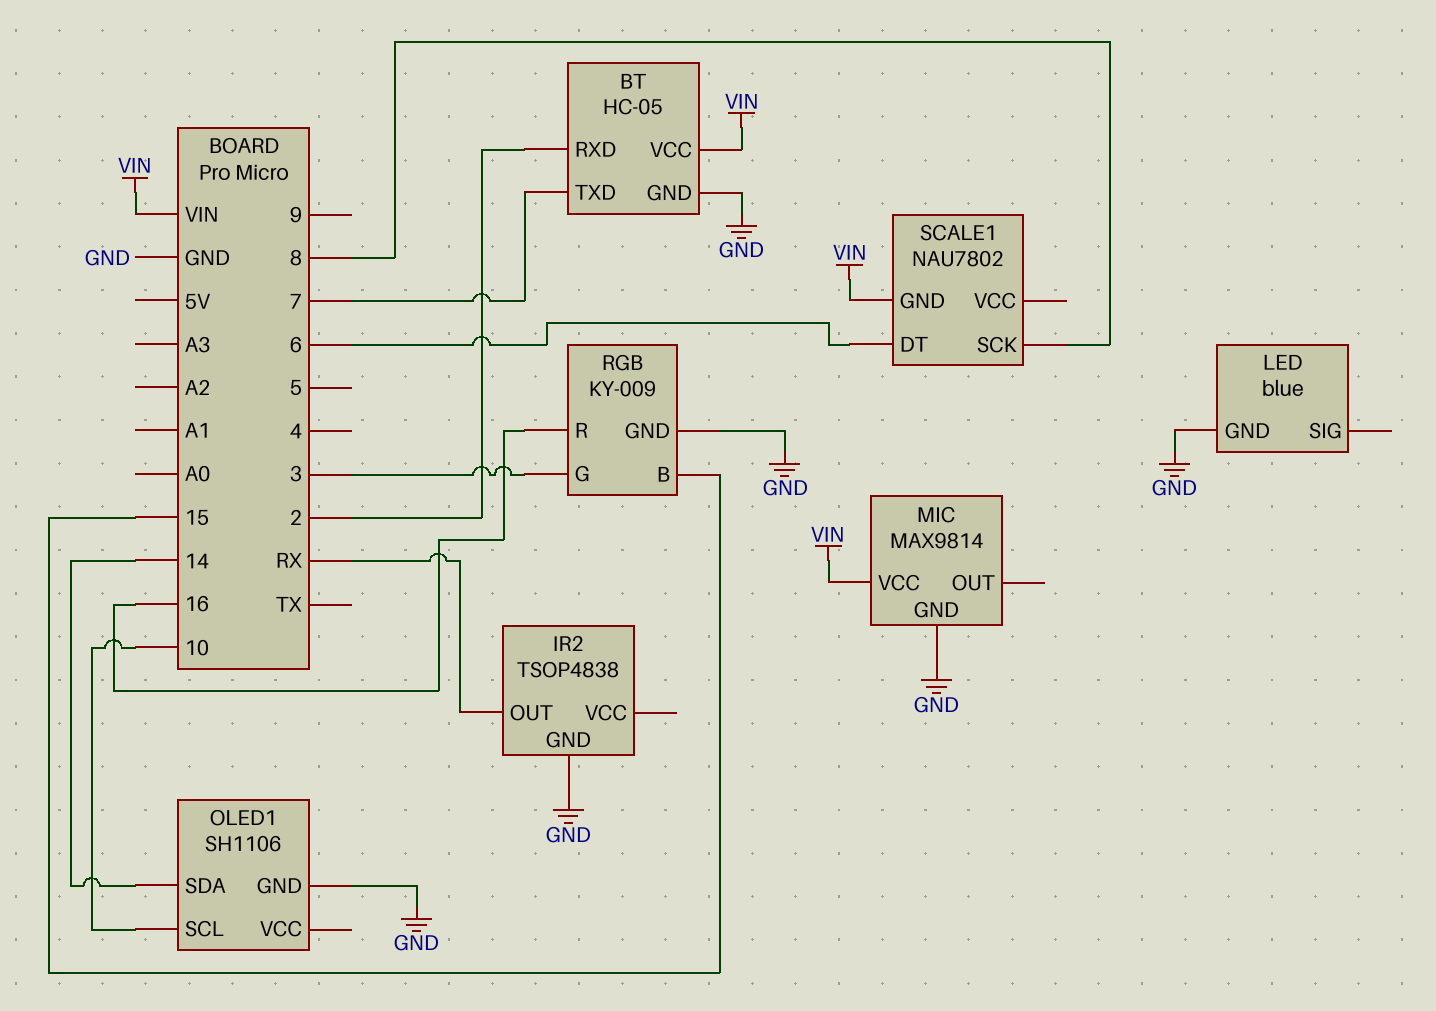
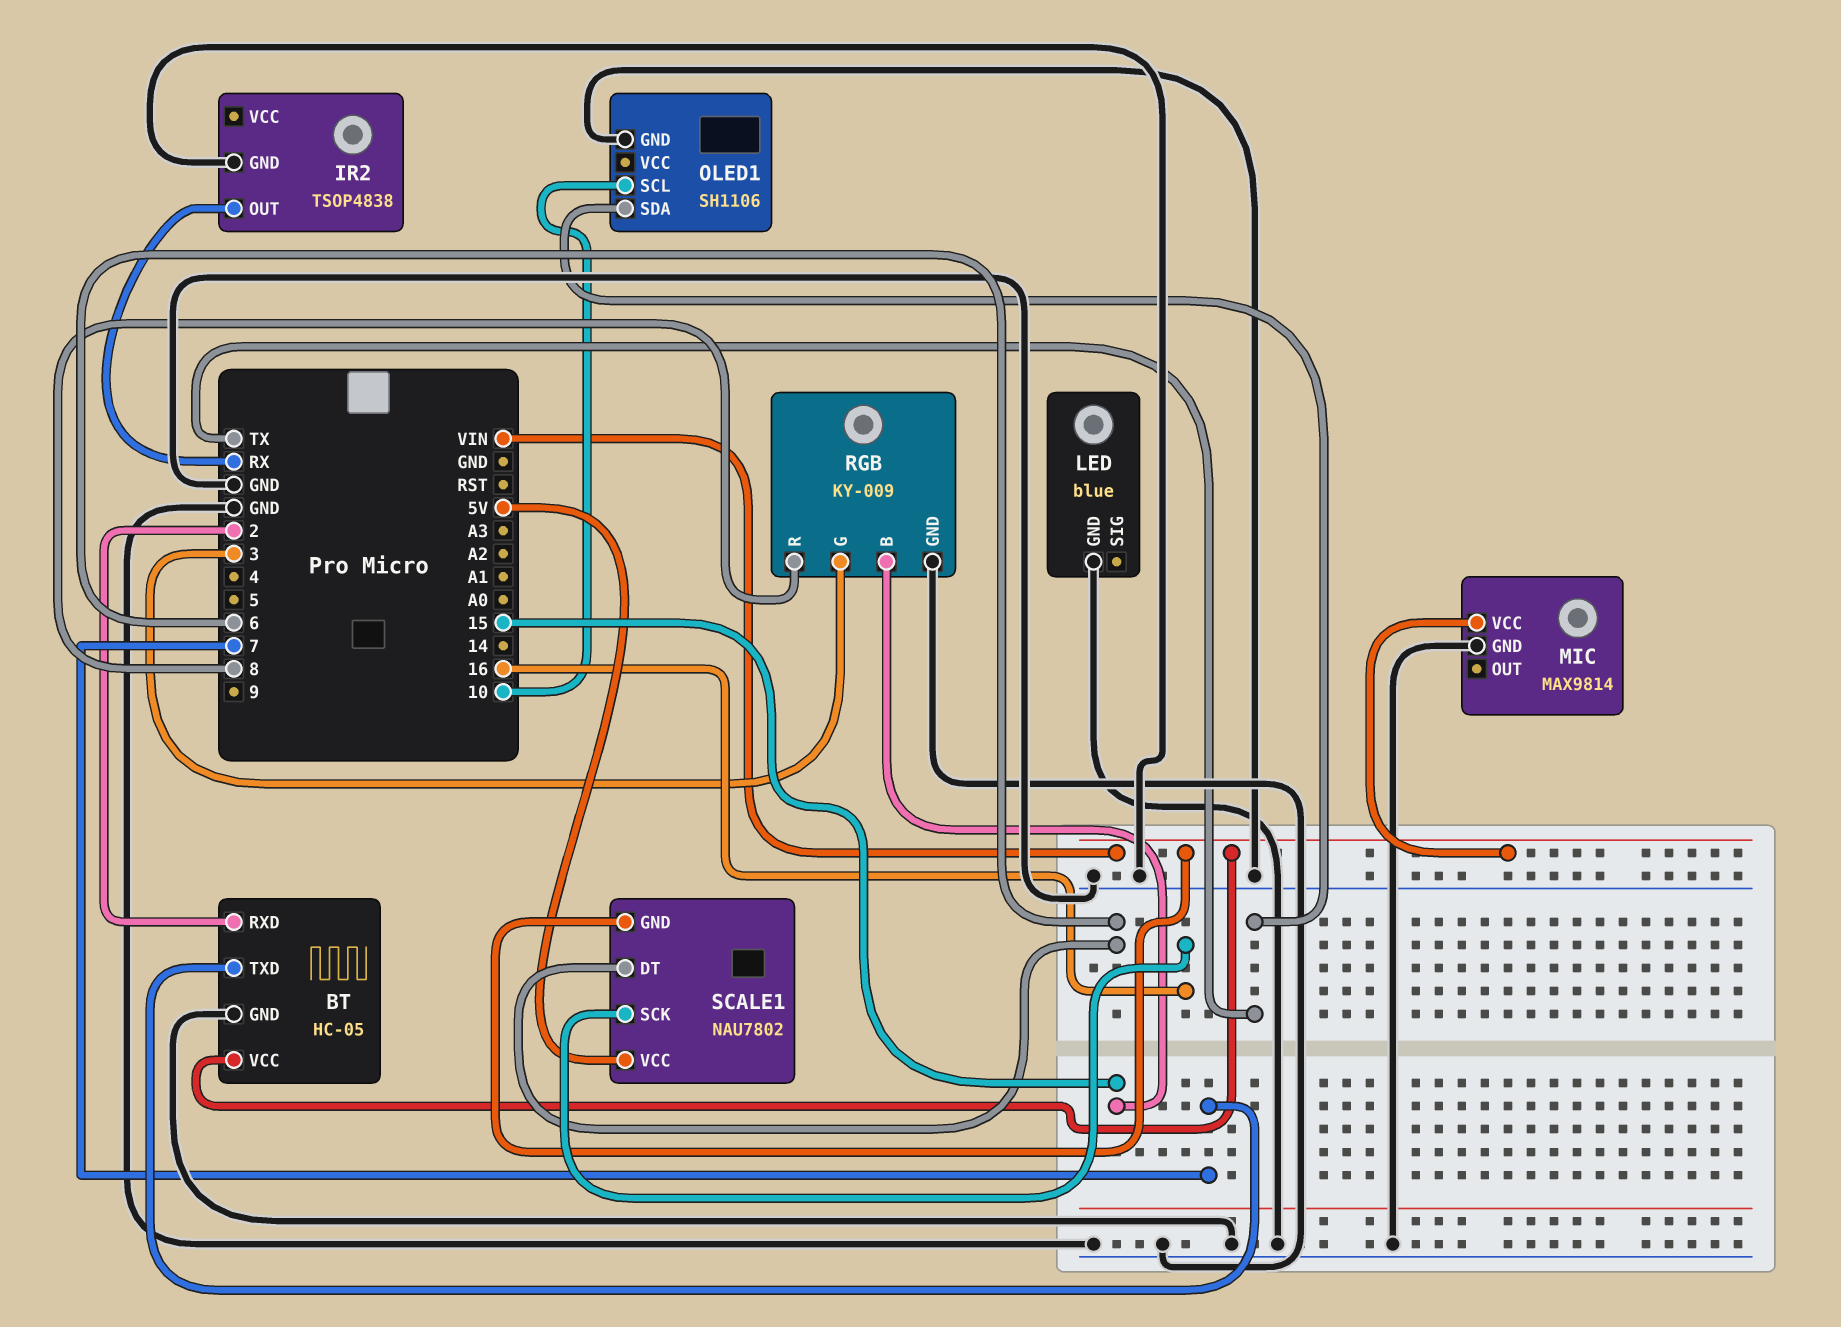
OLED1 pin SDA: 14 -> TX
RGB pin R: 16 -> 8
SCALE1 pin SCK: 8 -> 16
SCALE1 pin VCC: none -> 5V

